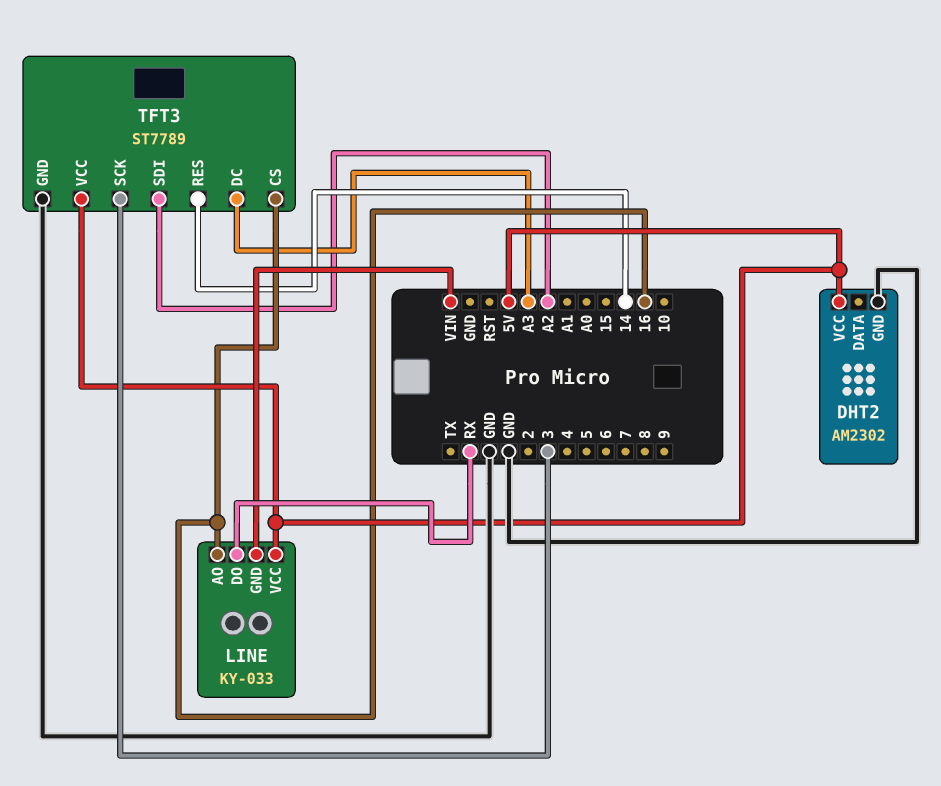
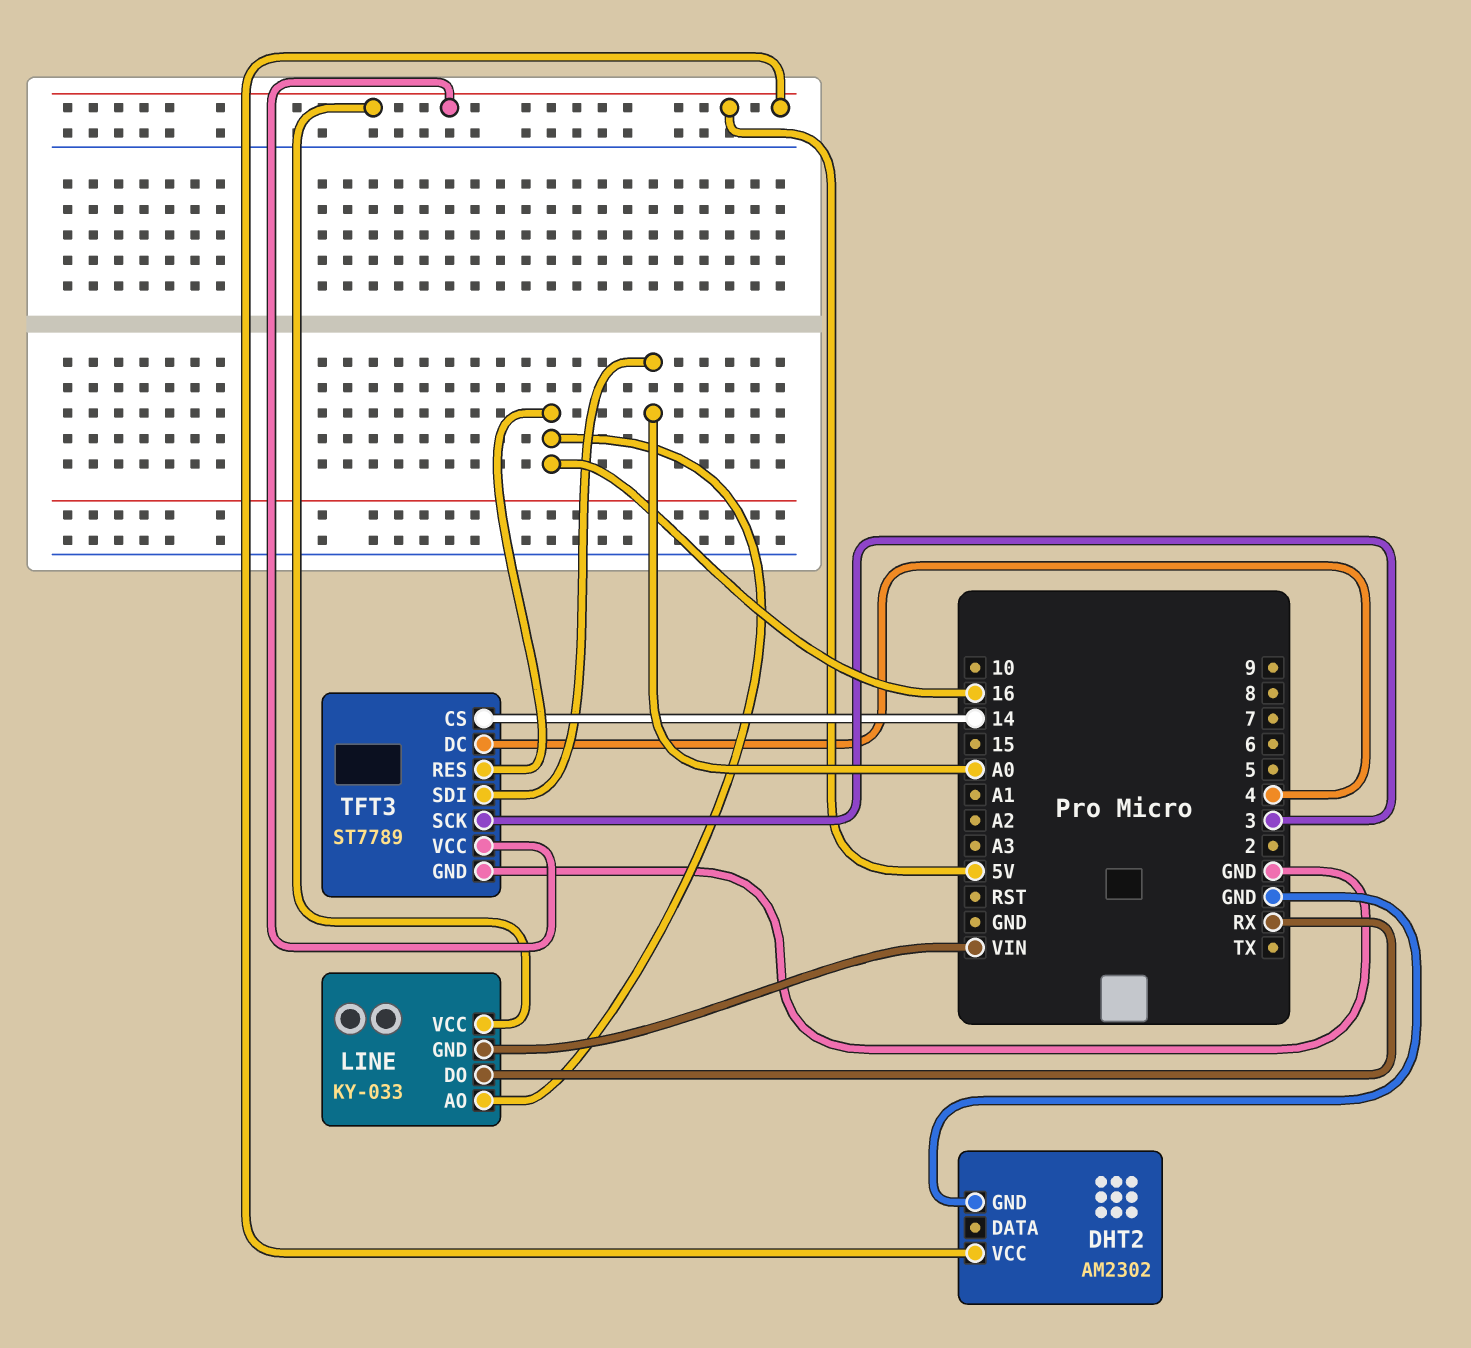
TFT3 pin CS: 16 -> 14
TFT3 pin DC: A3 -> 4
TFT3 pin RES: 14 -> 16
TFT3 pin SDI: A2 -> A0

